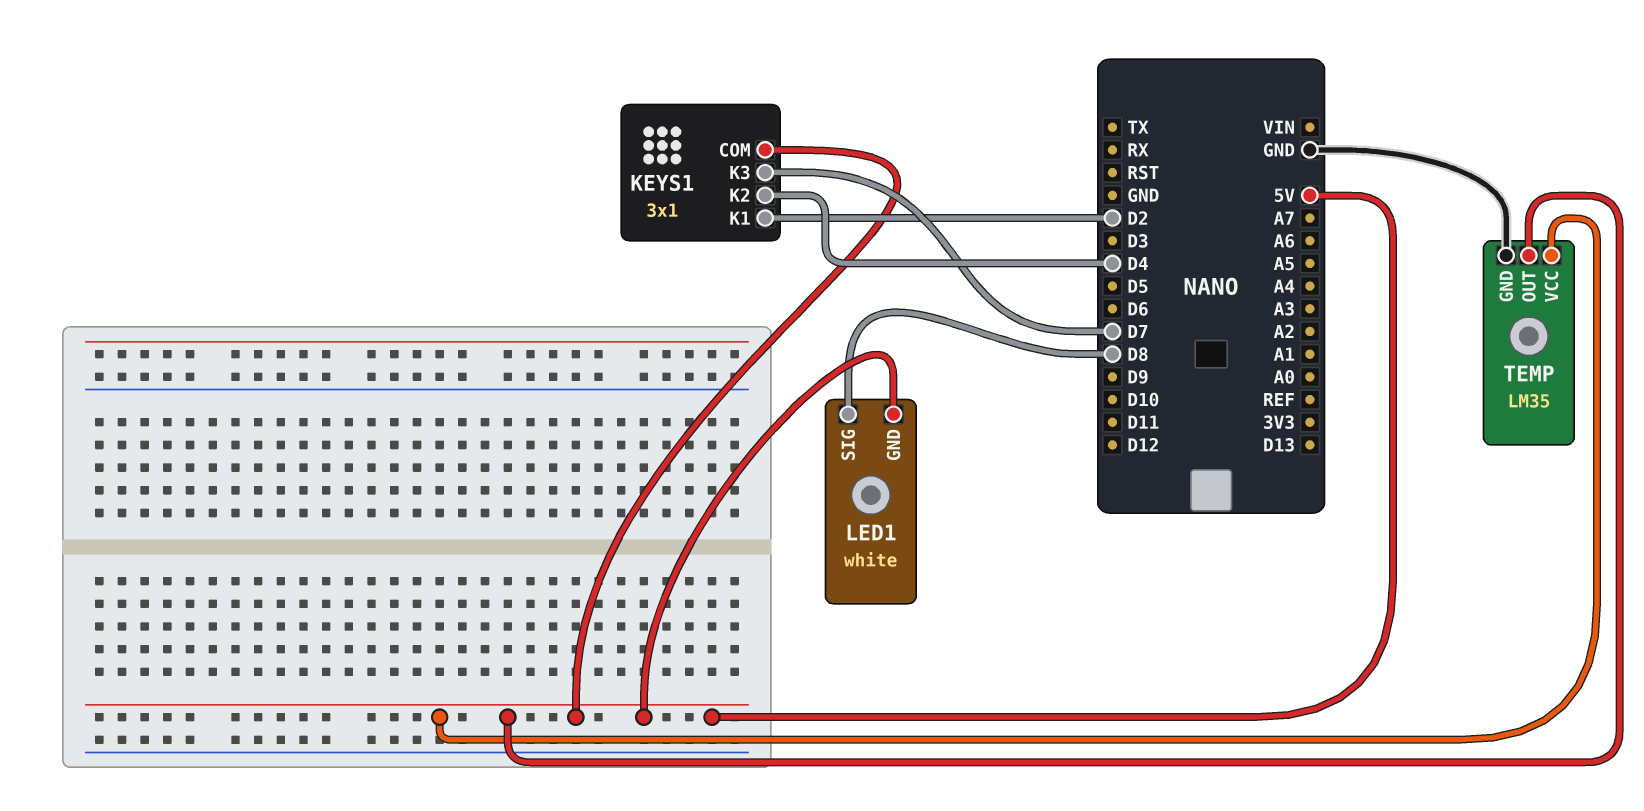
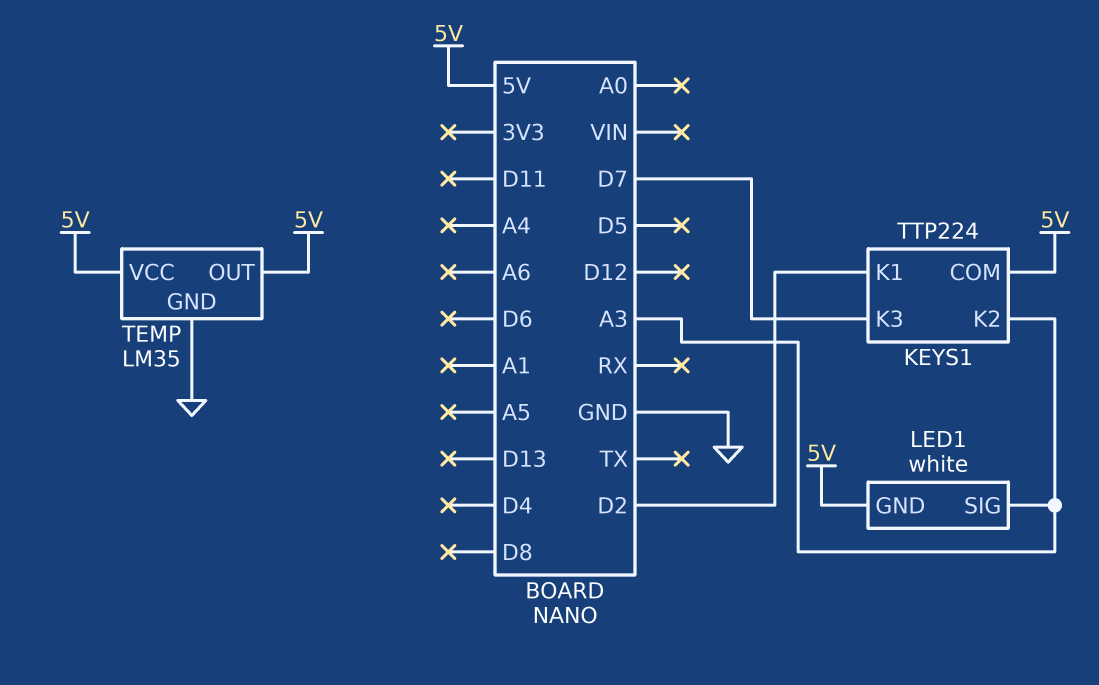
KEYS1: 3x1 -> TTP224
KEYS1 pin K2: D4 -> A3
LED1 pin SIG: D8 -> A3

